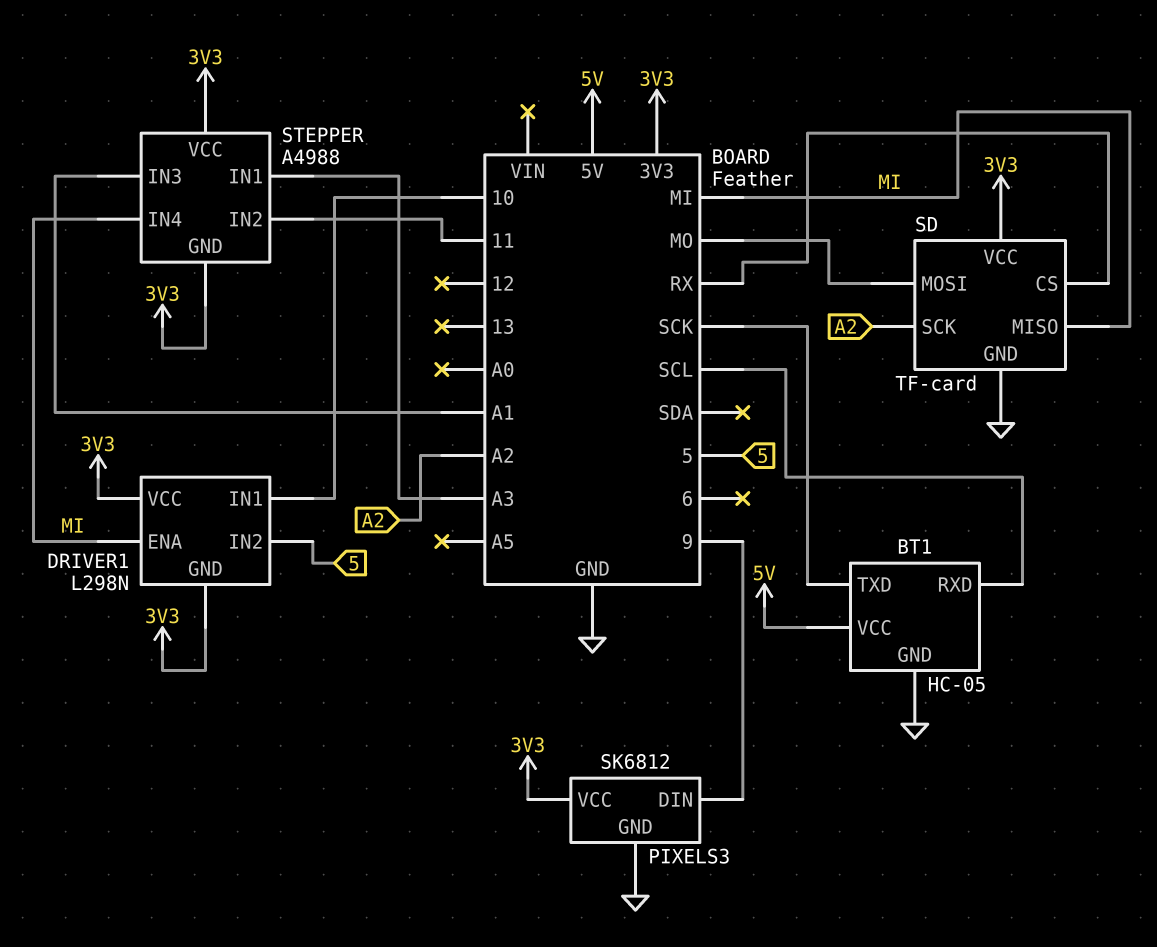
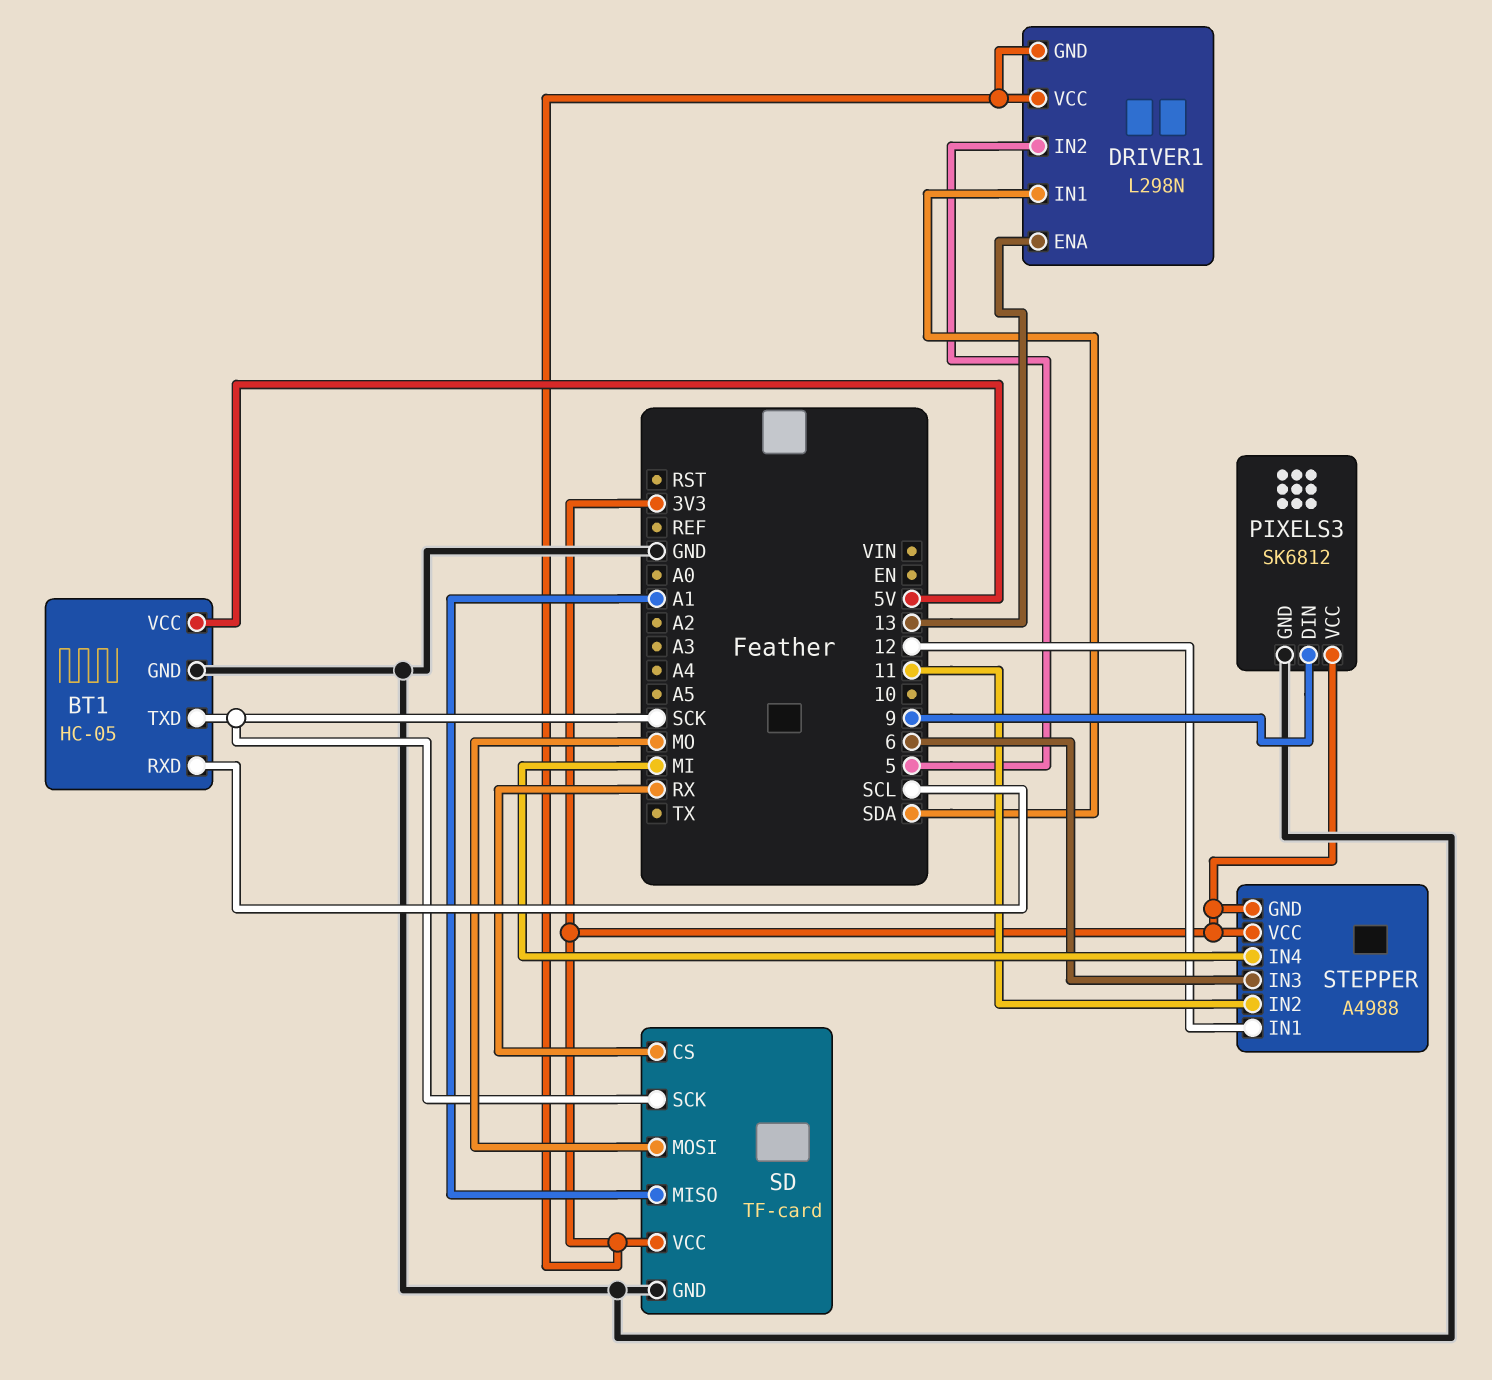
DRIVER1 pin ENA: MI -> 13
DRIVER1 pin IN1: 10 -> SDA
SD pin MISO: MI -> A1
SD pin SCK: A2 -> SCK
STEPPER pin IN1: A3 -> 12
STEPPER pin IN3: A1 -> 6

